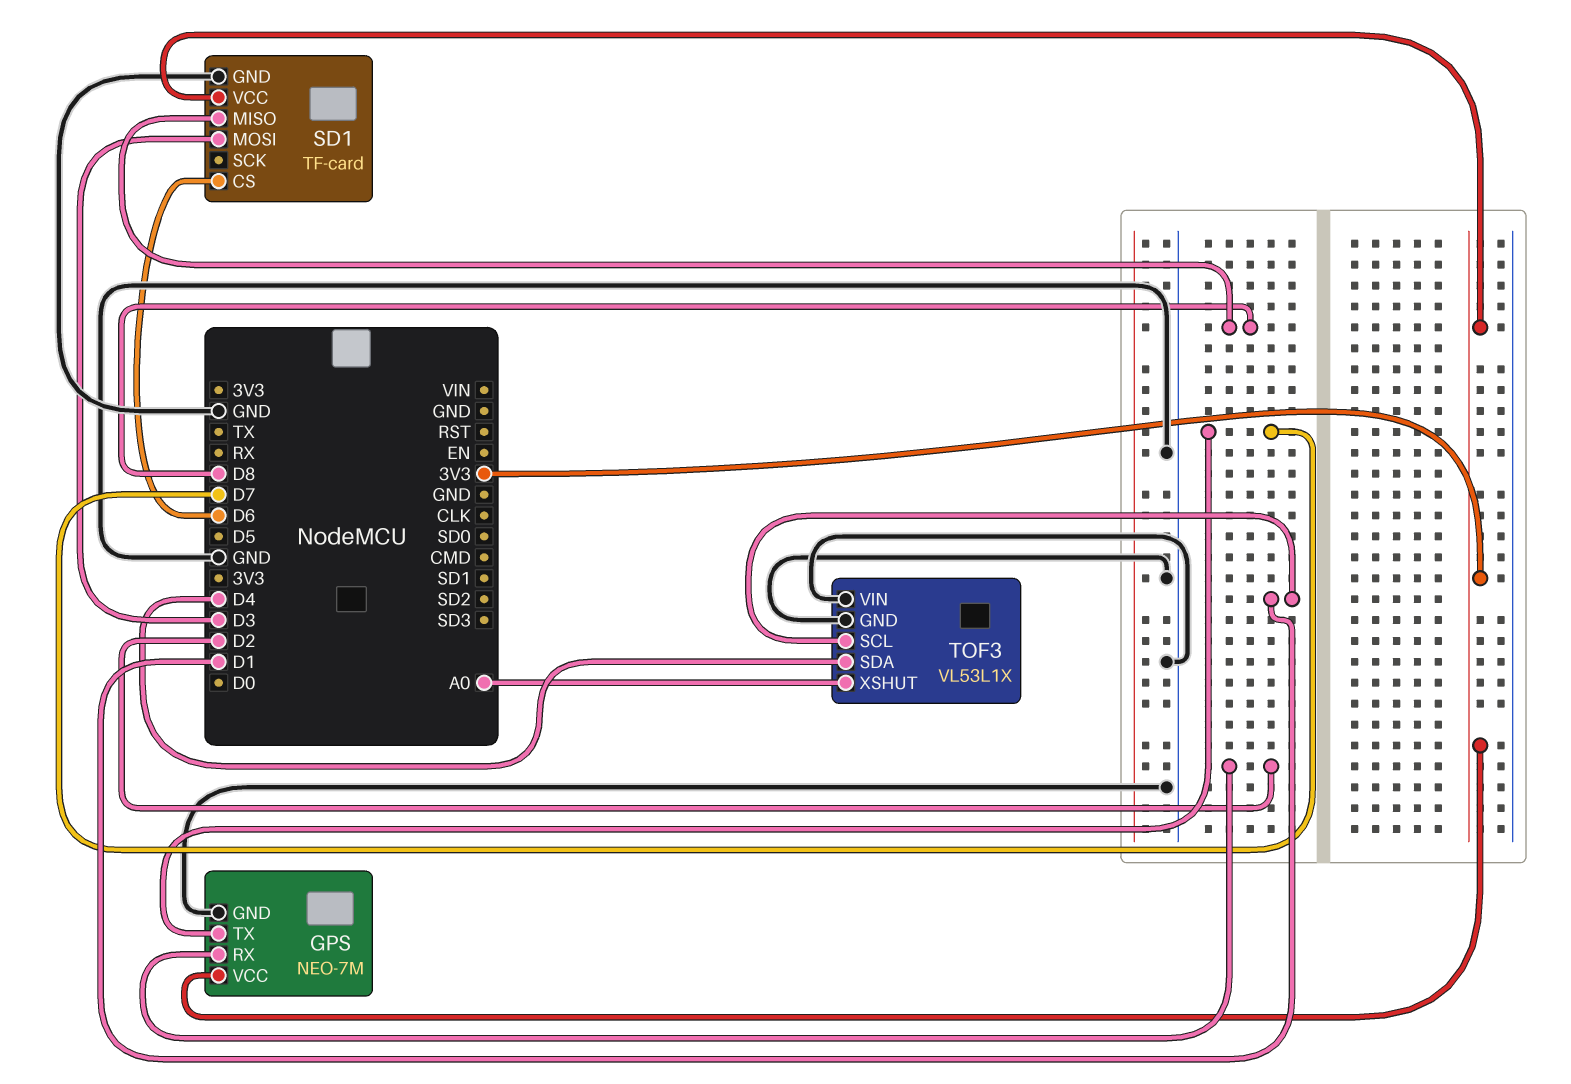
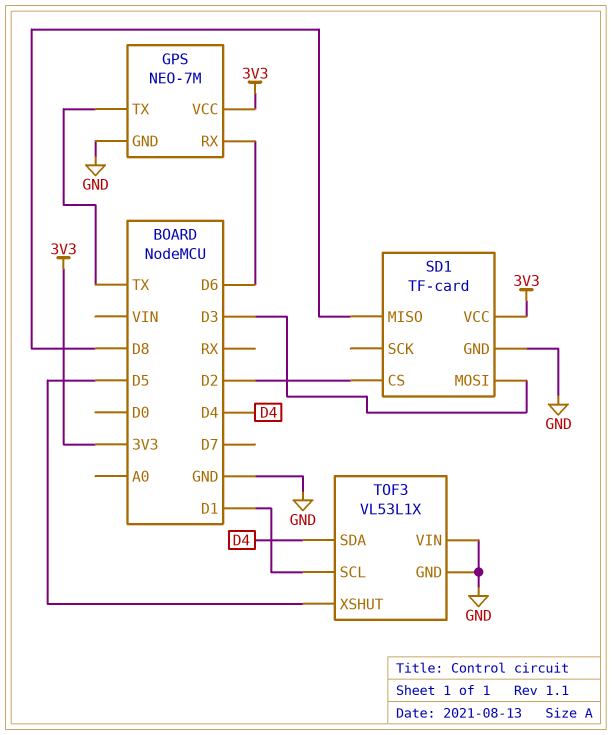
GPS pin RX: D2 -> D6
GPS pin TX: D7 -> TX
SD1 pin CS: D6 -> D2
TOF3 pin XSHUT: A0 -> D5

